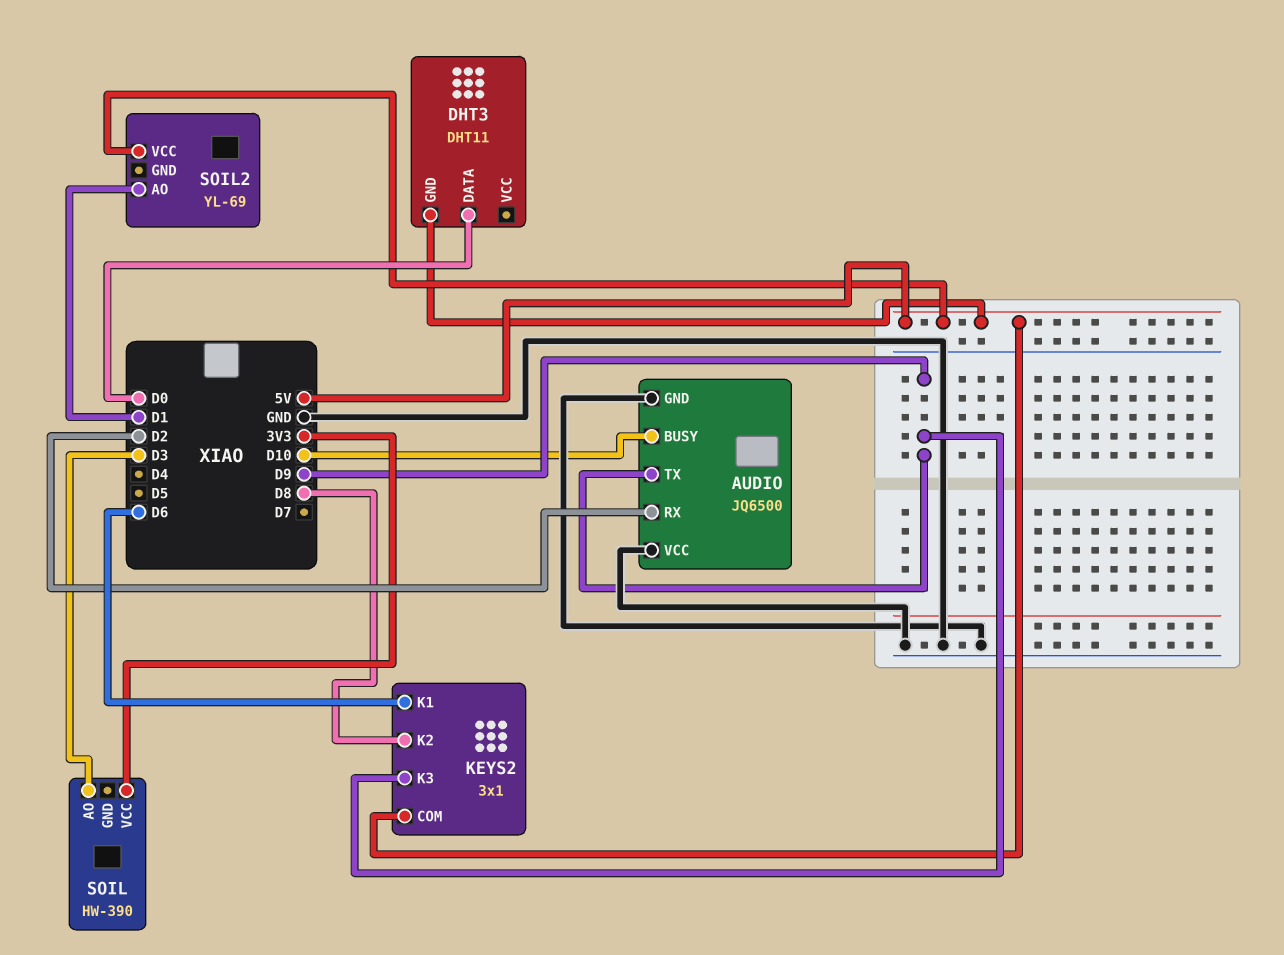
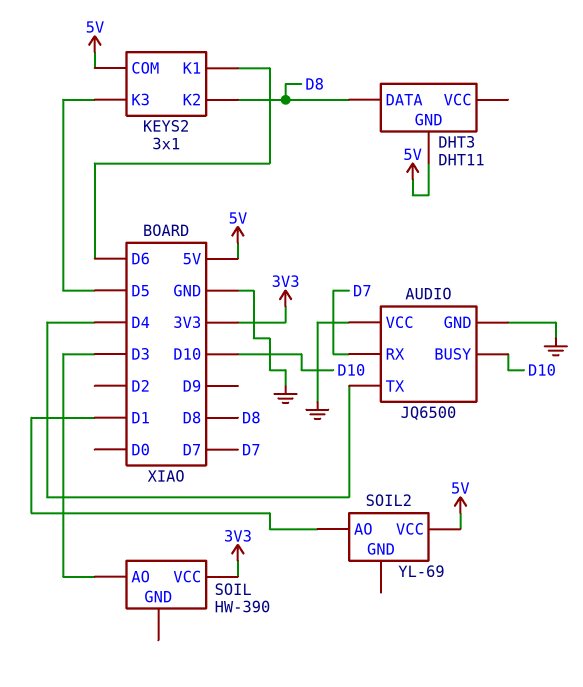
AUDIO pin RX: D2 -> D7
AUDIO pin TX: D9 -> D4
DHT3 pin DATA: D0 -> D8
KEYS2 pin K3: D9 -> D5

